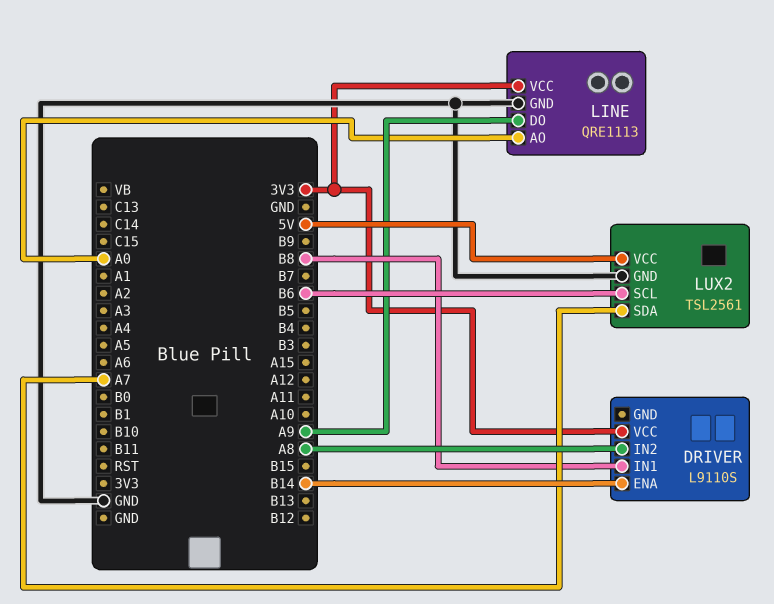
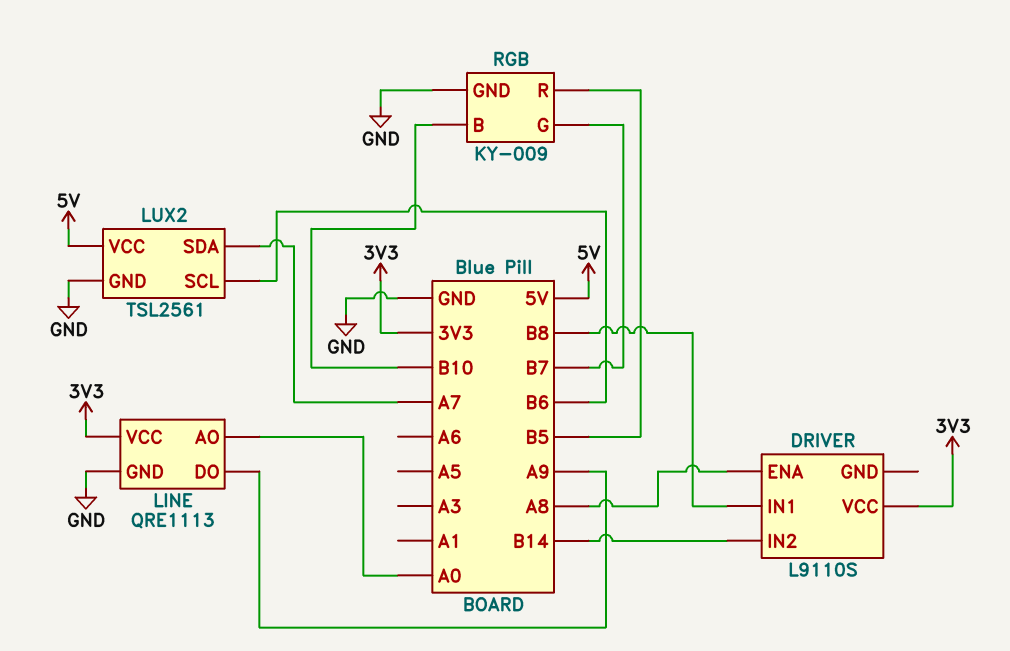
DRIVER pin ENA: B14 -> A8
DRIVER pin IN2: A8 -> B14
RGB: none -> KY-009
RGB pin B: none -> B10
RGB pin G: none -> B7
RGB pin GND: none -> GND
RGB pin R: none -> B5

